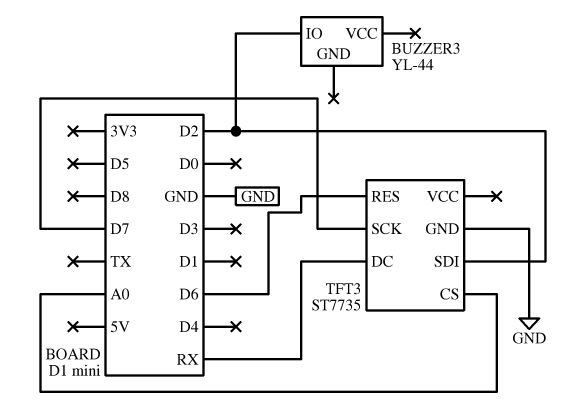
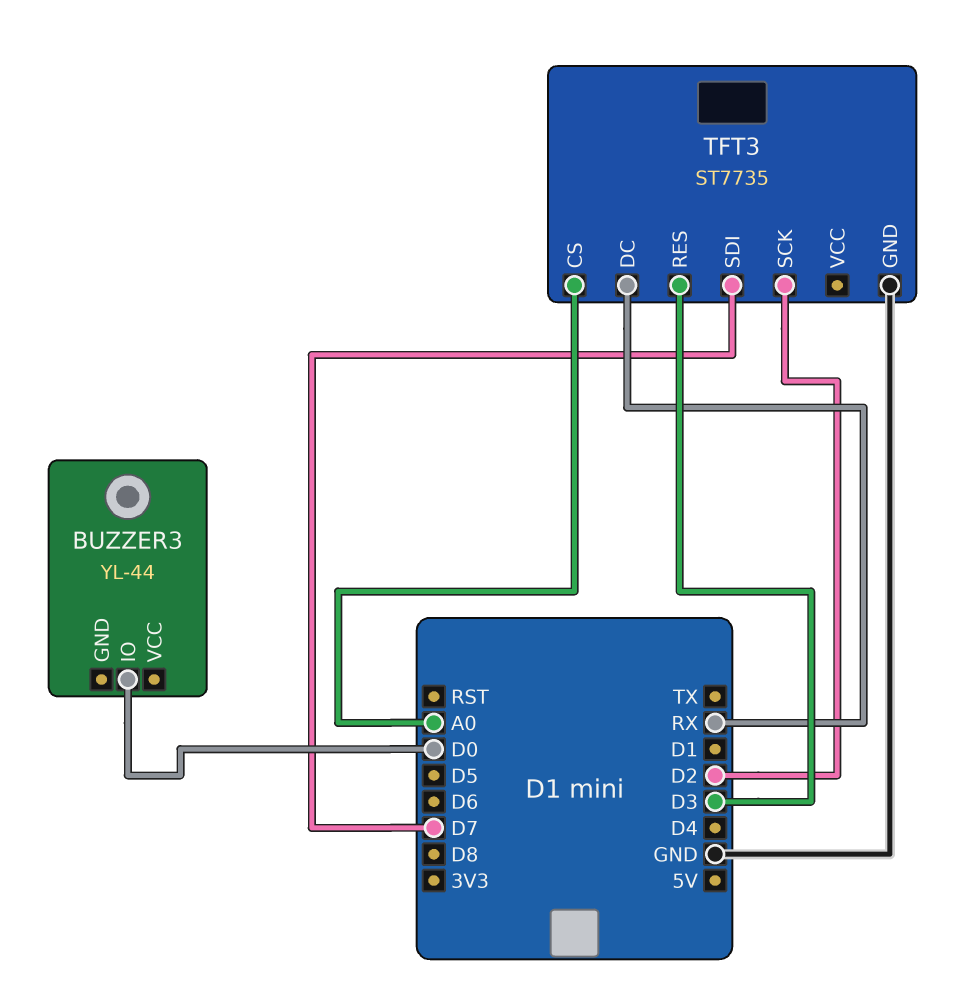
BUZZER3 pin IO: D2 -> D0
TFT3 pin RES: D6 -> D3
TFT3 pin SCK: D7 -> D2
TFT3 pin SDI: D2 -> D7

